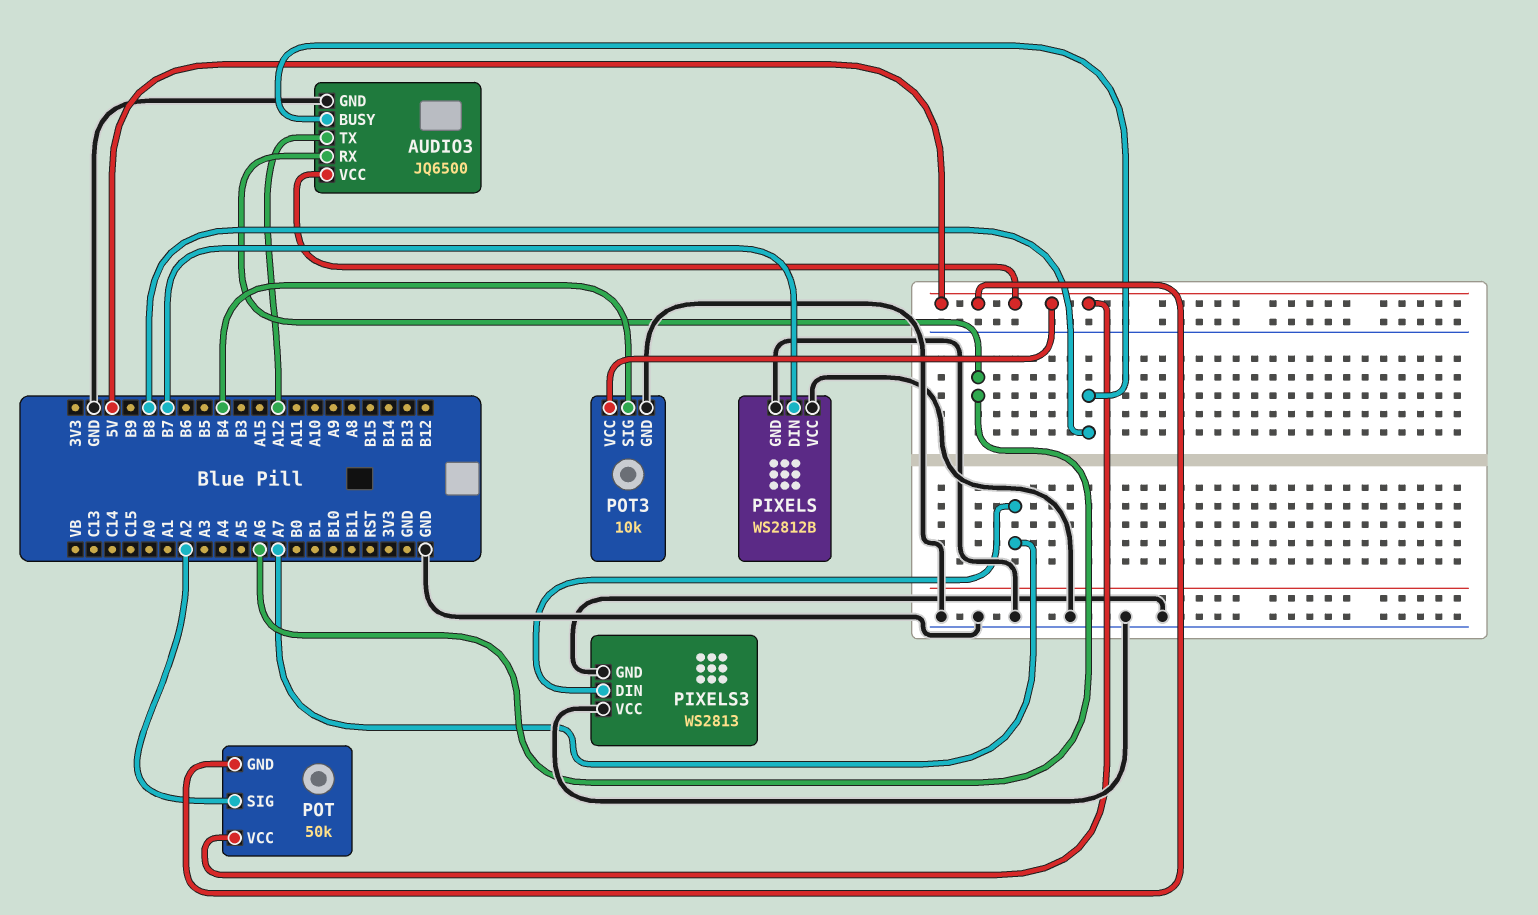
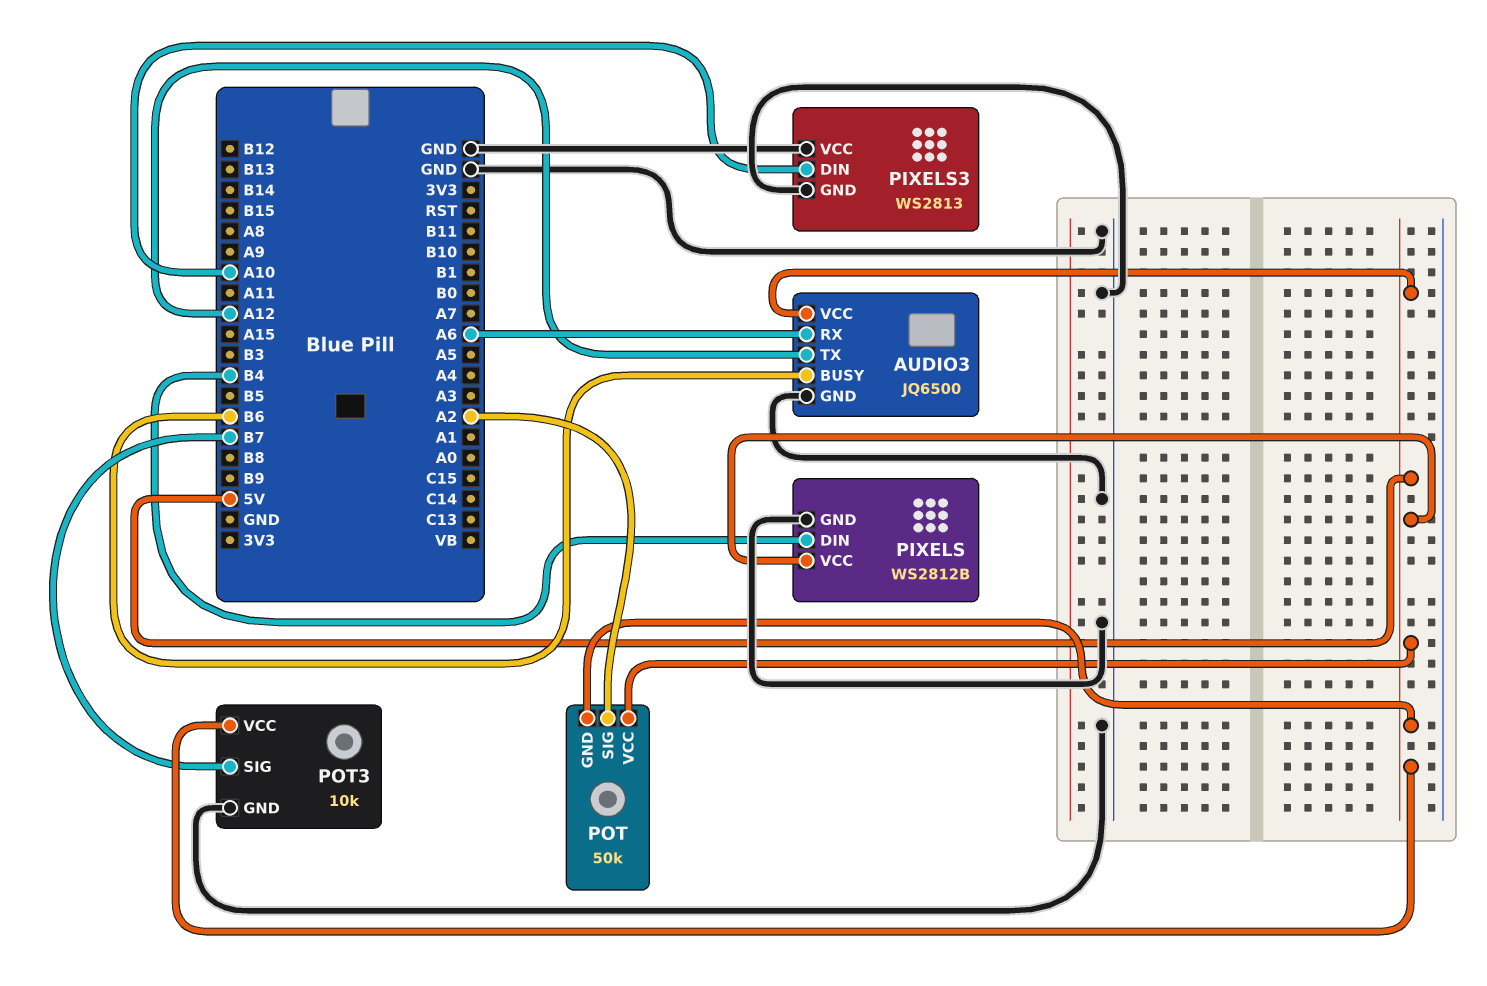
AUDIO3 pin BUSY: B8 -> B6
PIXELS pin DIN: B7 -> B4
PIXELS pin VCC: GND -> 5V
PIXELS3 pin DIN: A7 -> A10
POT3 pin SIG: B4 -> B7

